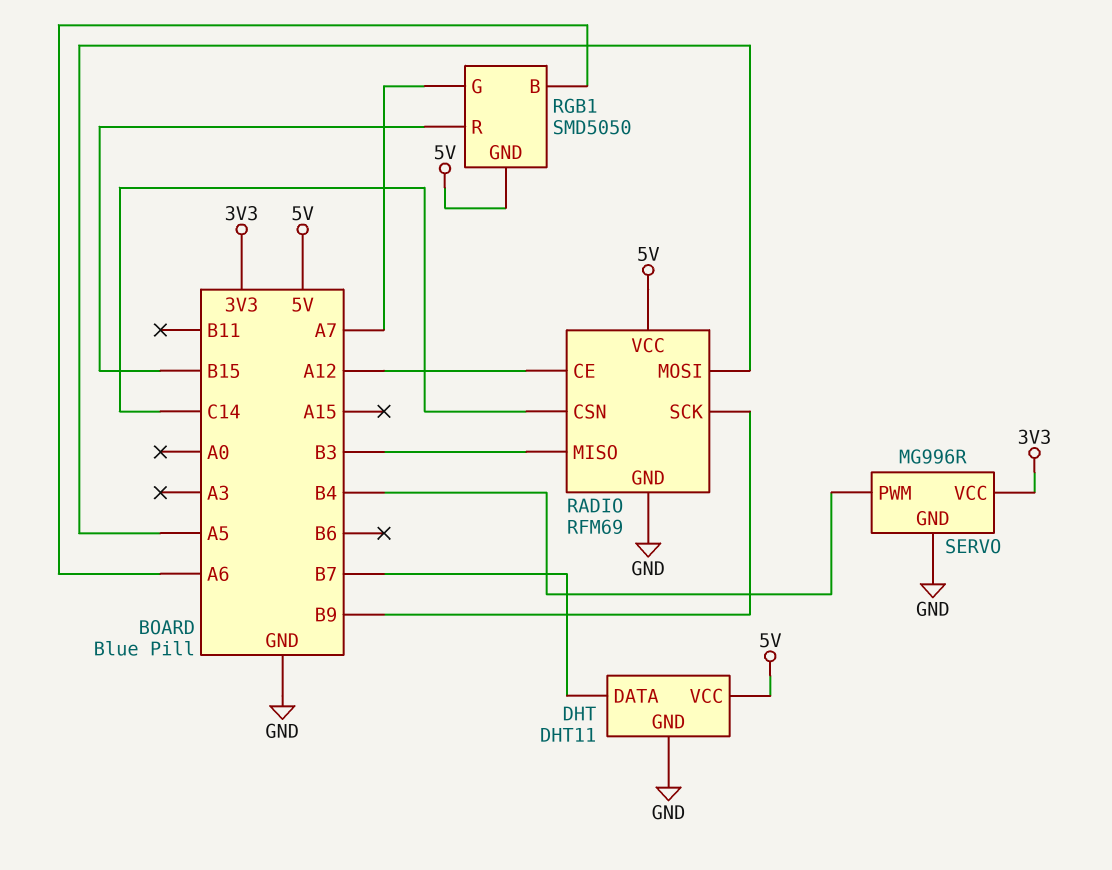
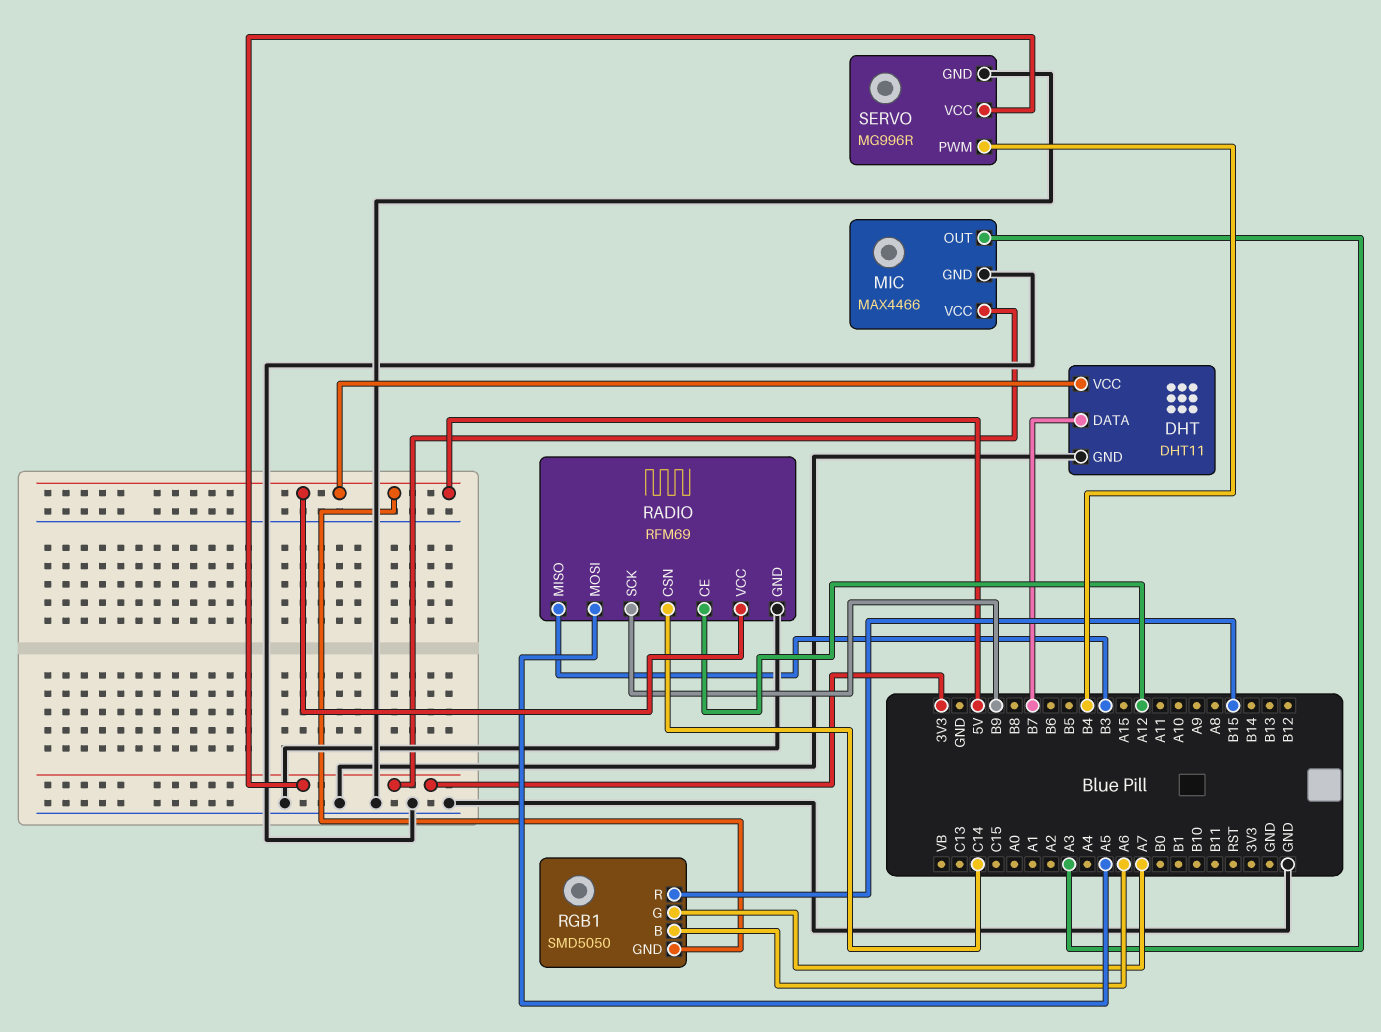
MIC: none -> MAX4466
MIC pin GND: none -> GND
MIC pin OUT: none -> A3
MIC pin VCC: none -> 3V3

